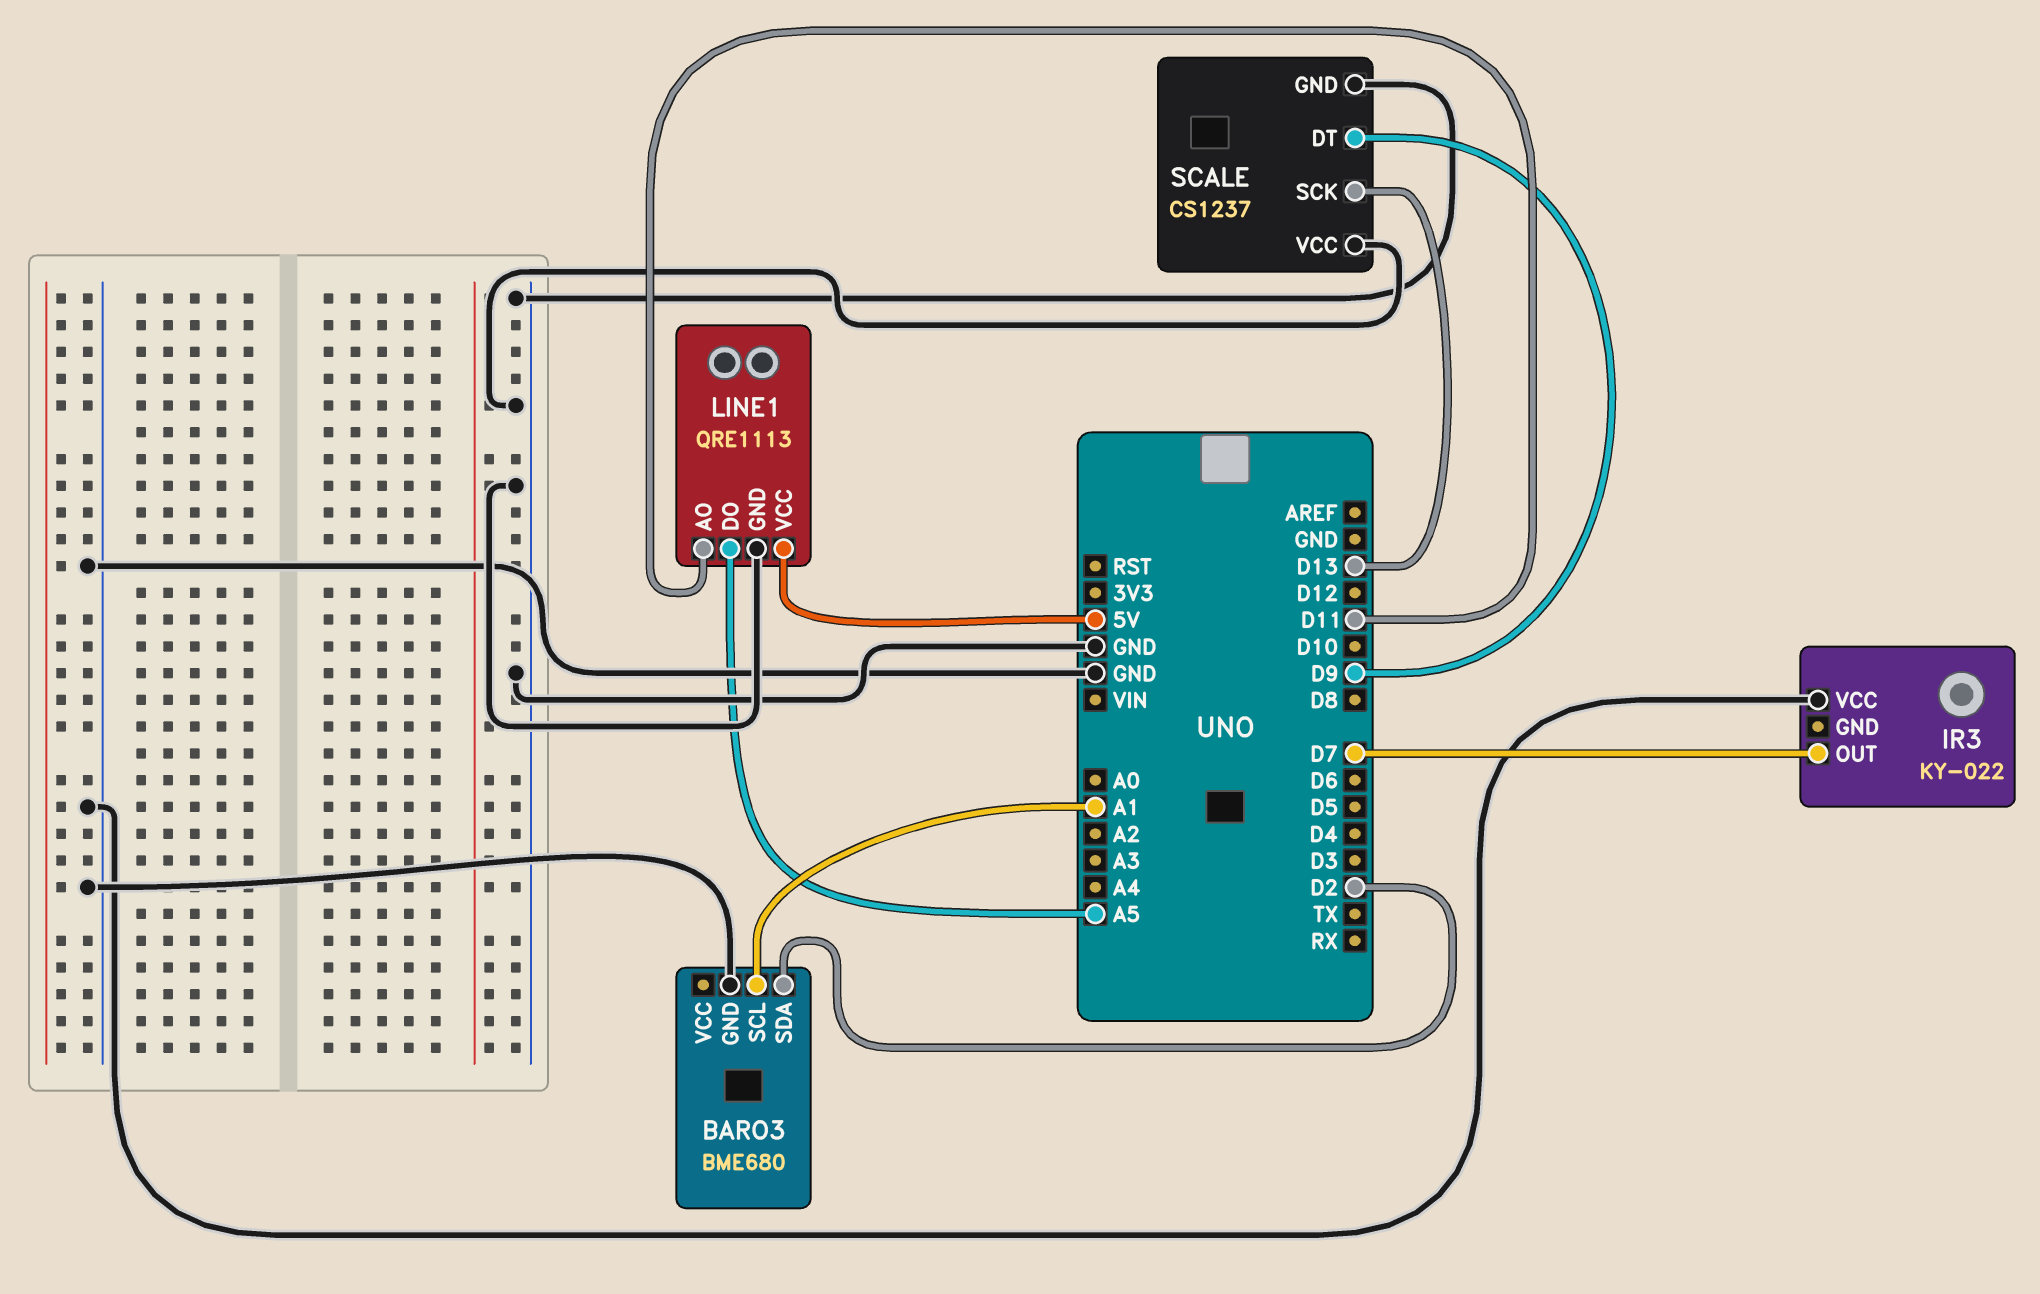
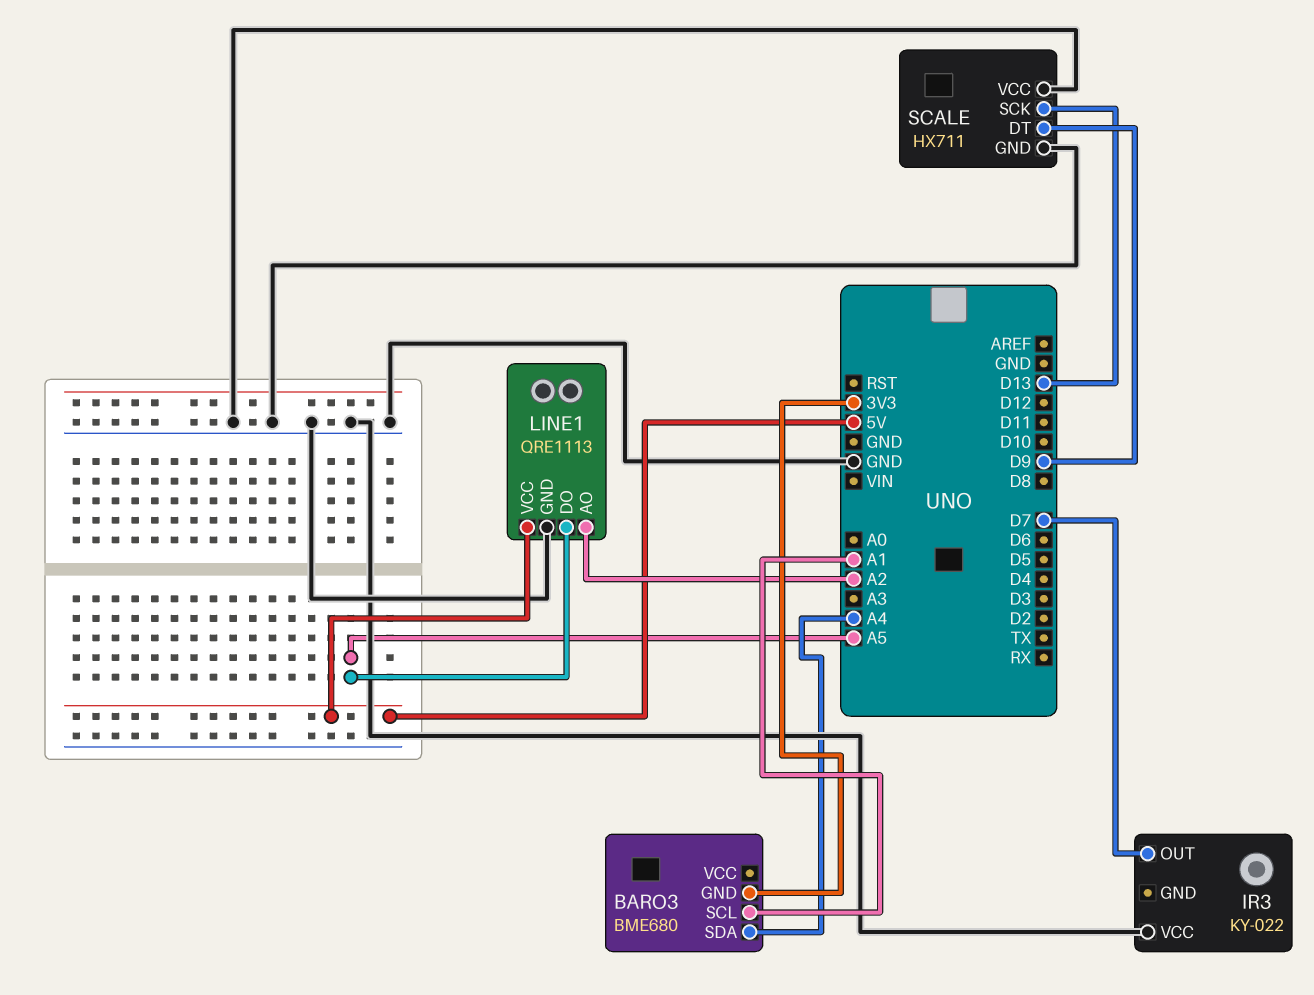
BARO3 pin GND: GND -> 3V3
BARO3 pin SDA: D2 -> A4
LINE1 pin AO: D11 -> A2
SCALE: CS1237 -> HX711

